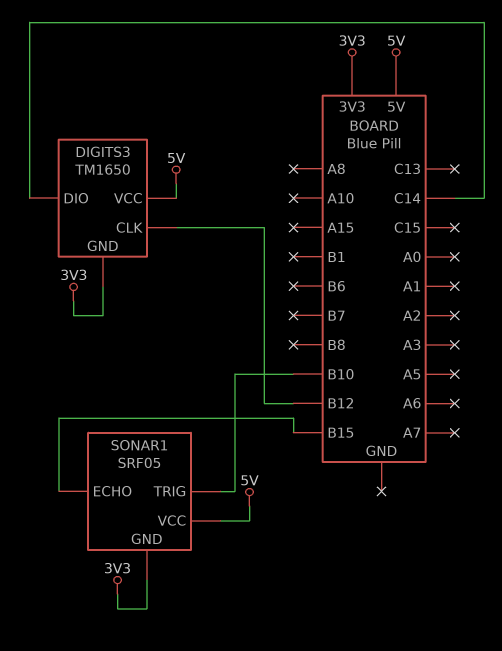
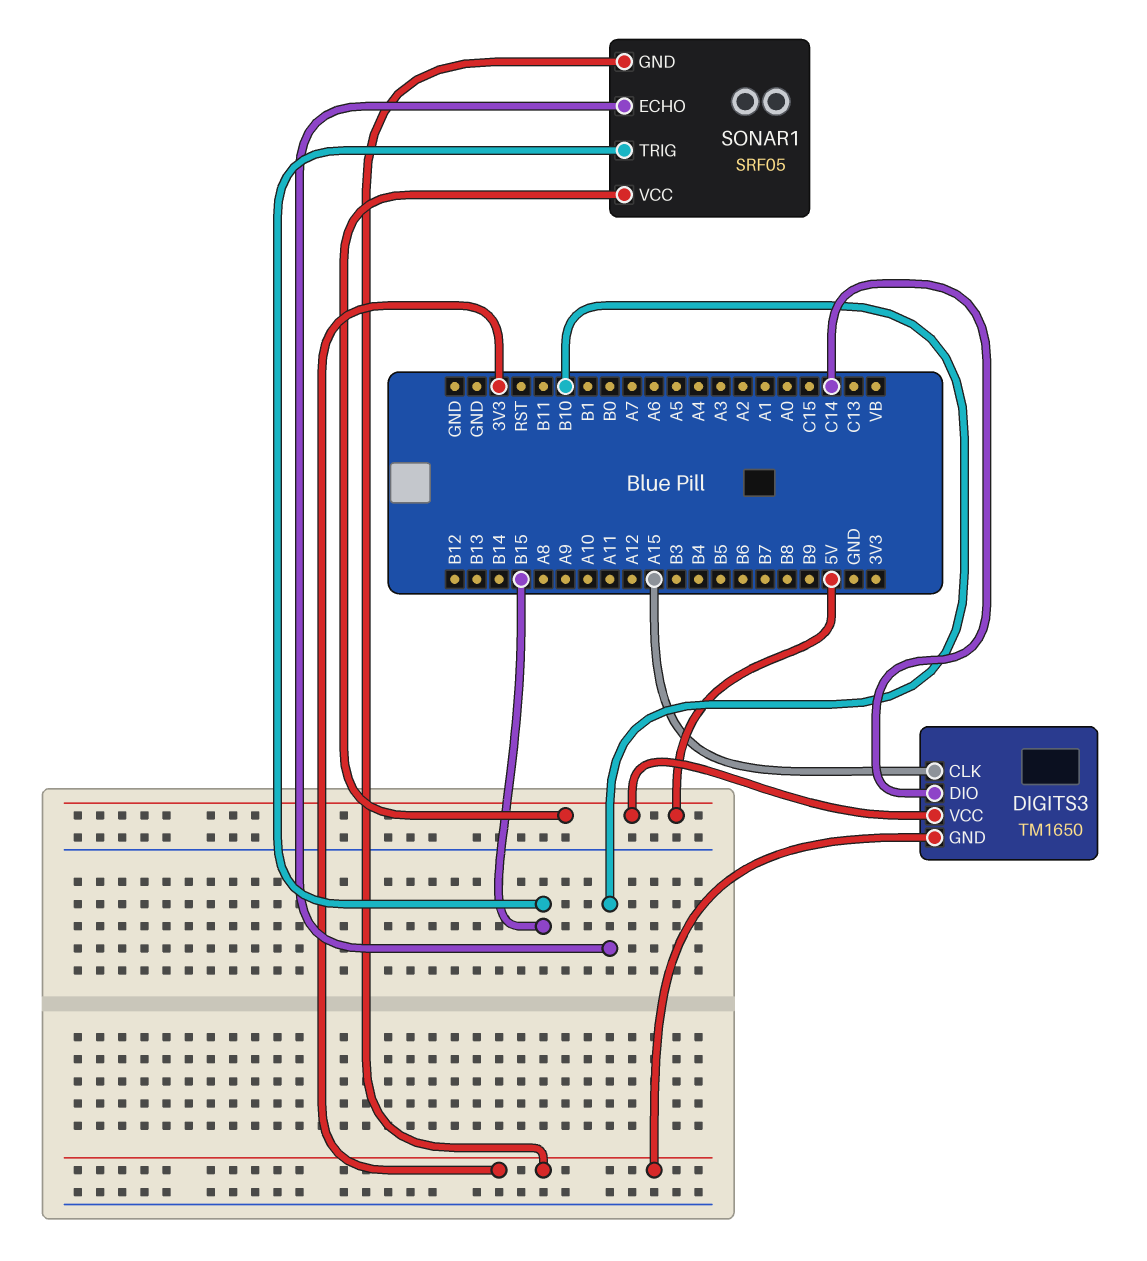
DIGITS3 pin CLK: B12 -> A15
SONAR1 pin ECHO: B15 -> B10
SONAR1 pin TRIG: B10 -> B15

